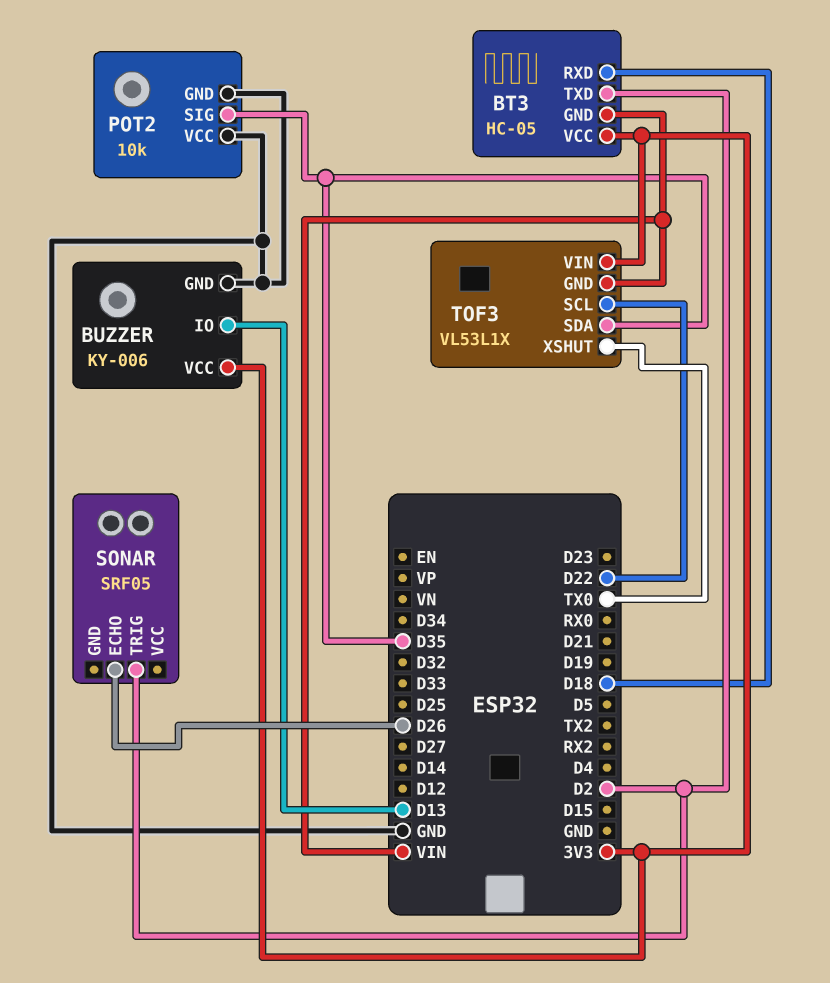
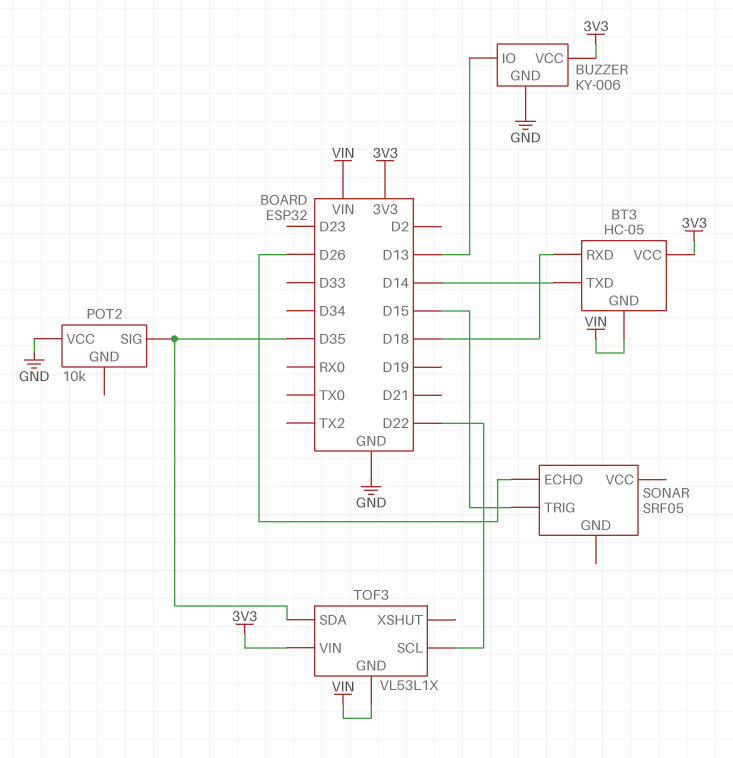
BT3 pin TXD: D2 -> D14
POT2 pin GND: GND -> none
SONAR pin TRIG: D2 -> D15
TOF3 pin XSHUT: TX0 -> none

